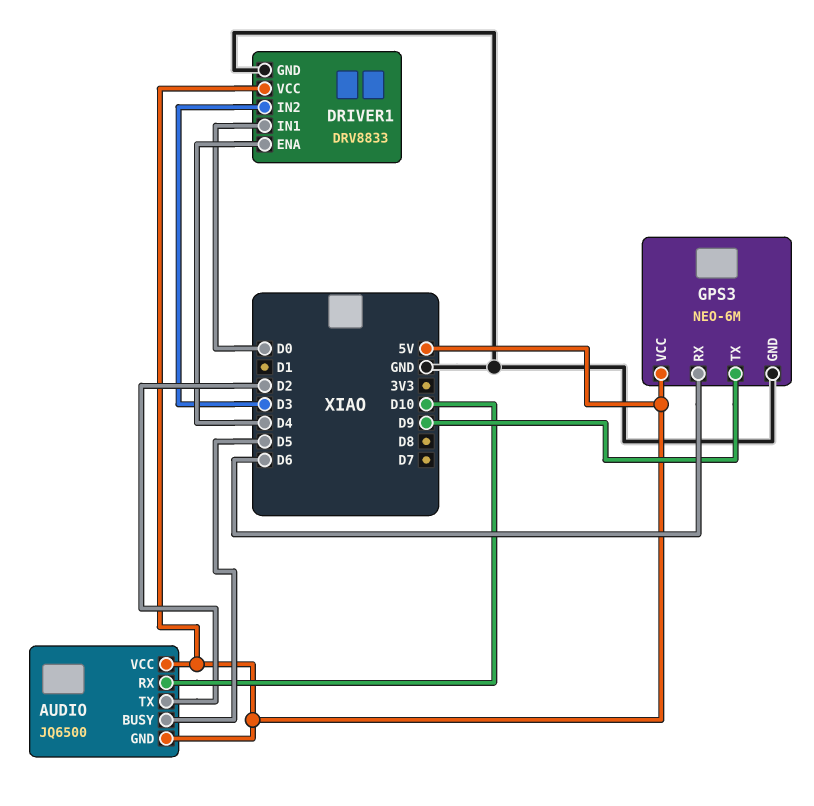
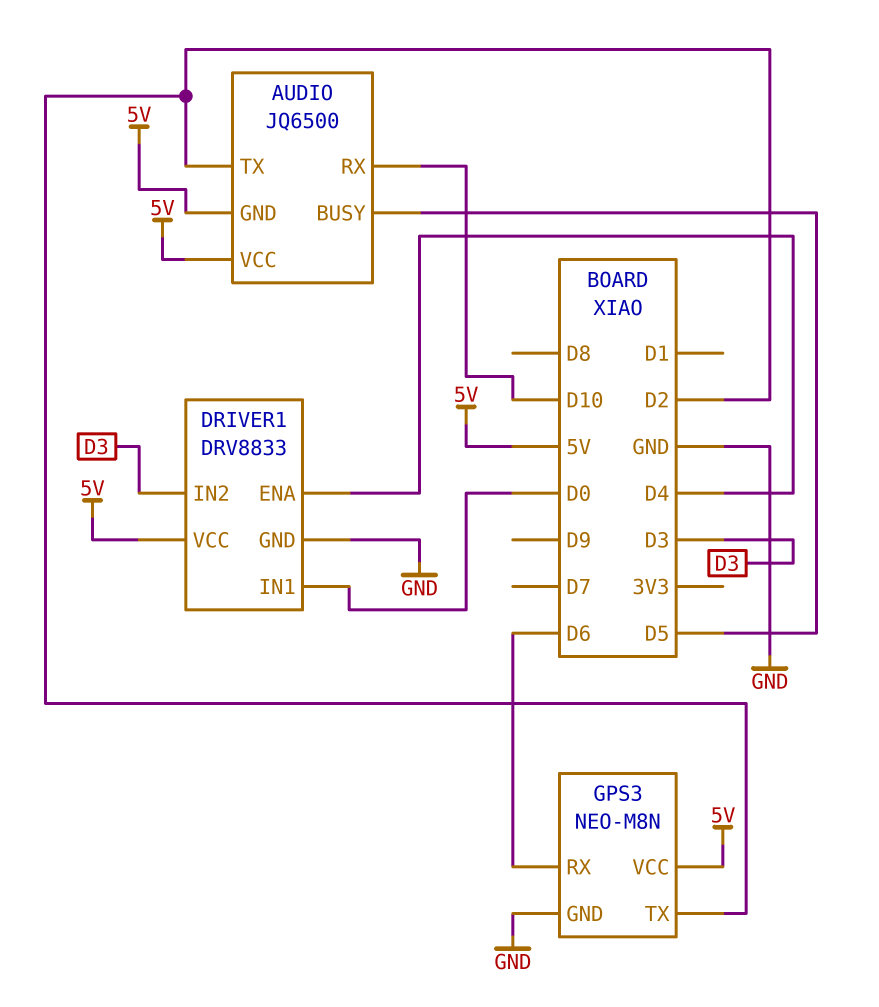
GPS3: NEO-6M -> NEO-M8N
GPS3 pin TX: D9 -> D2

